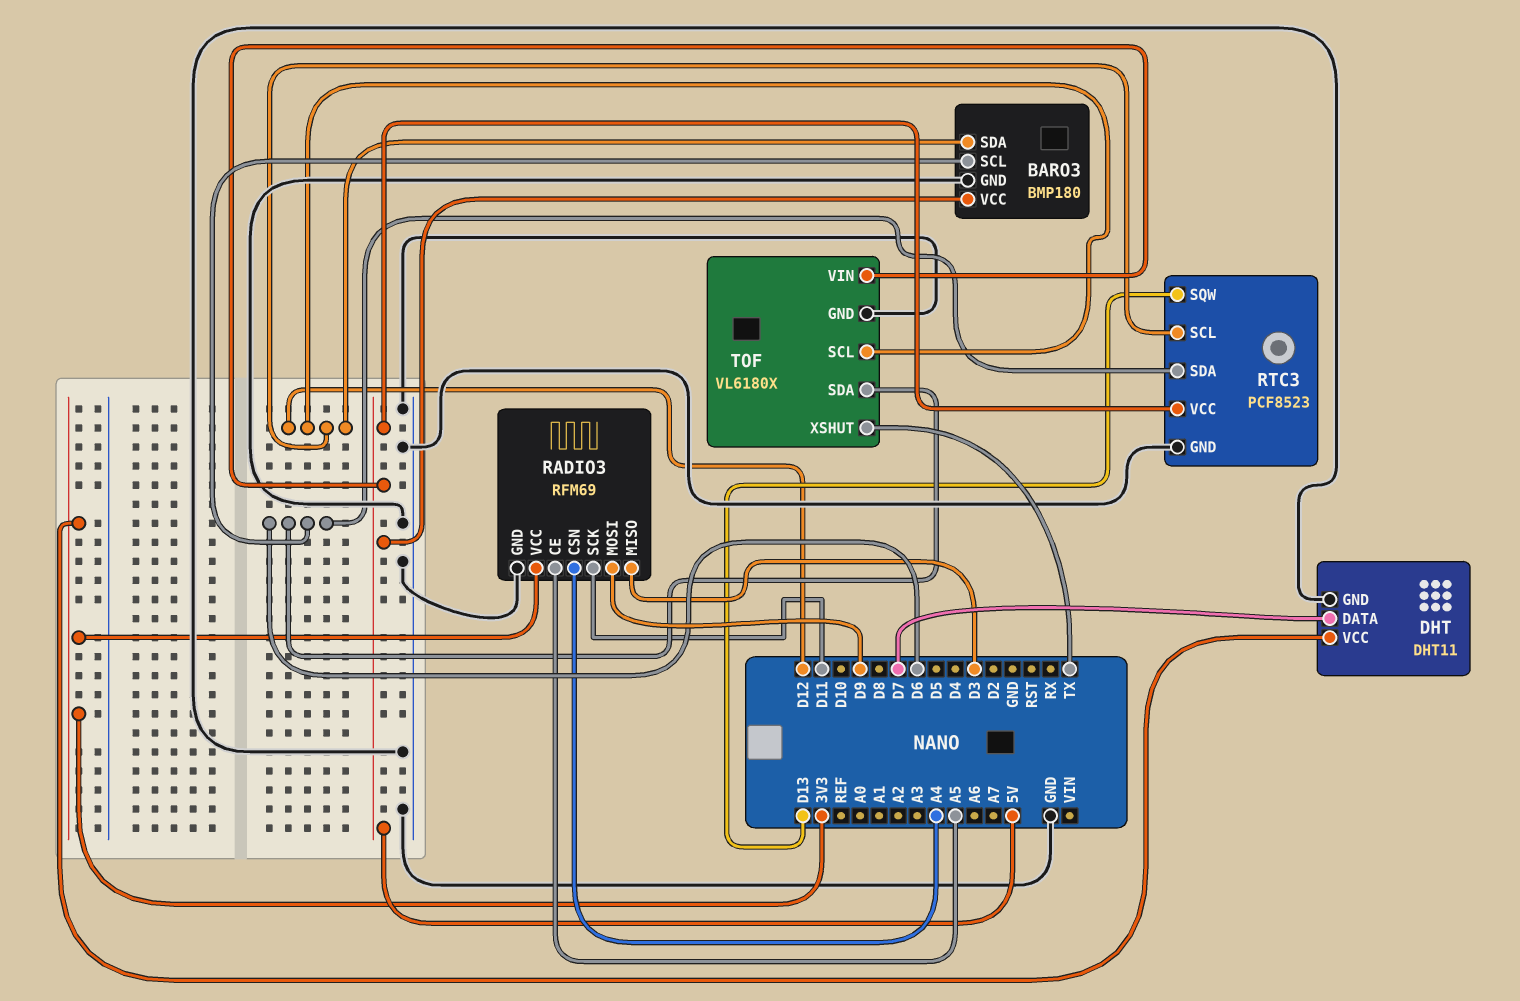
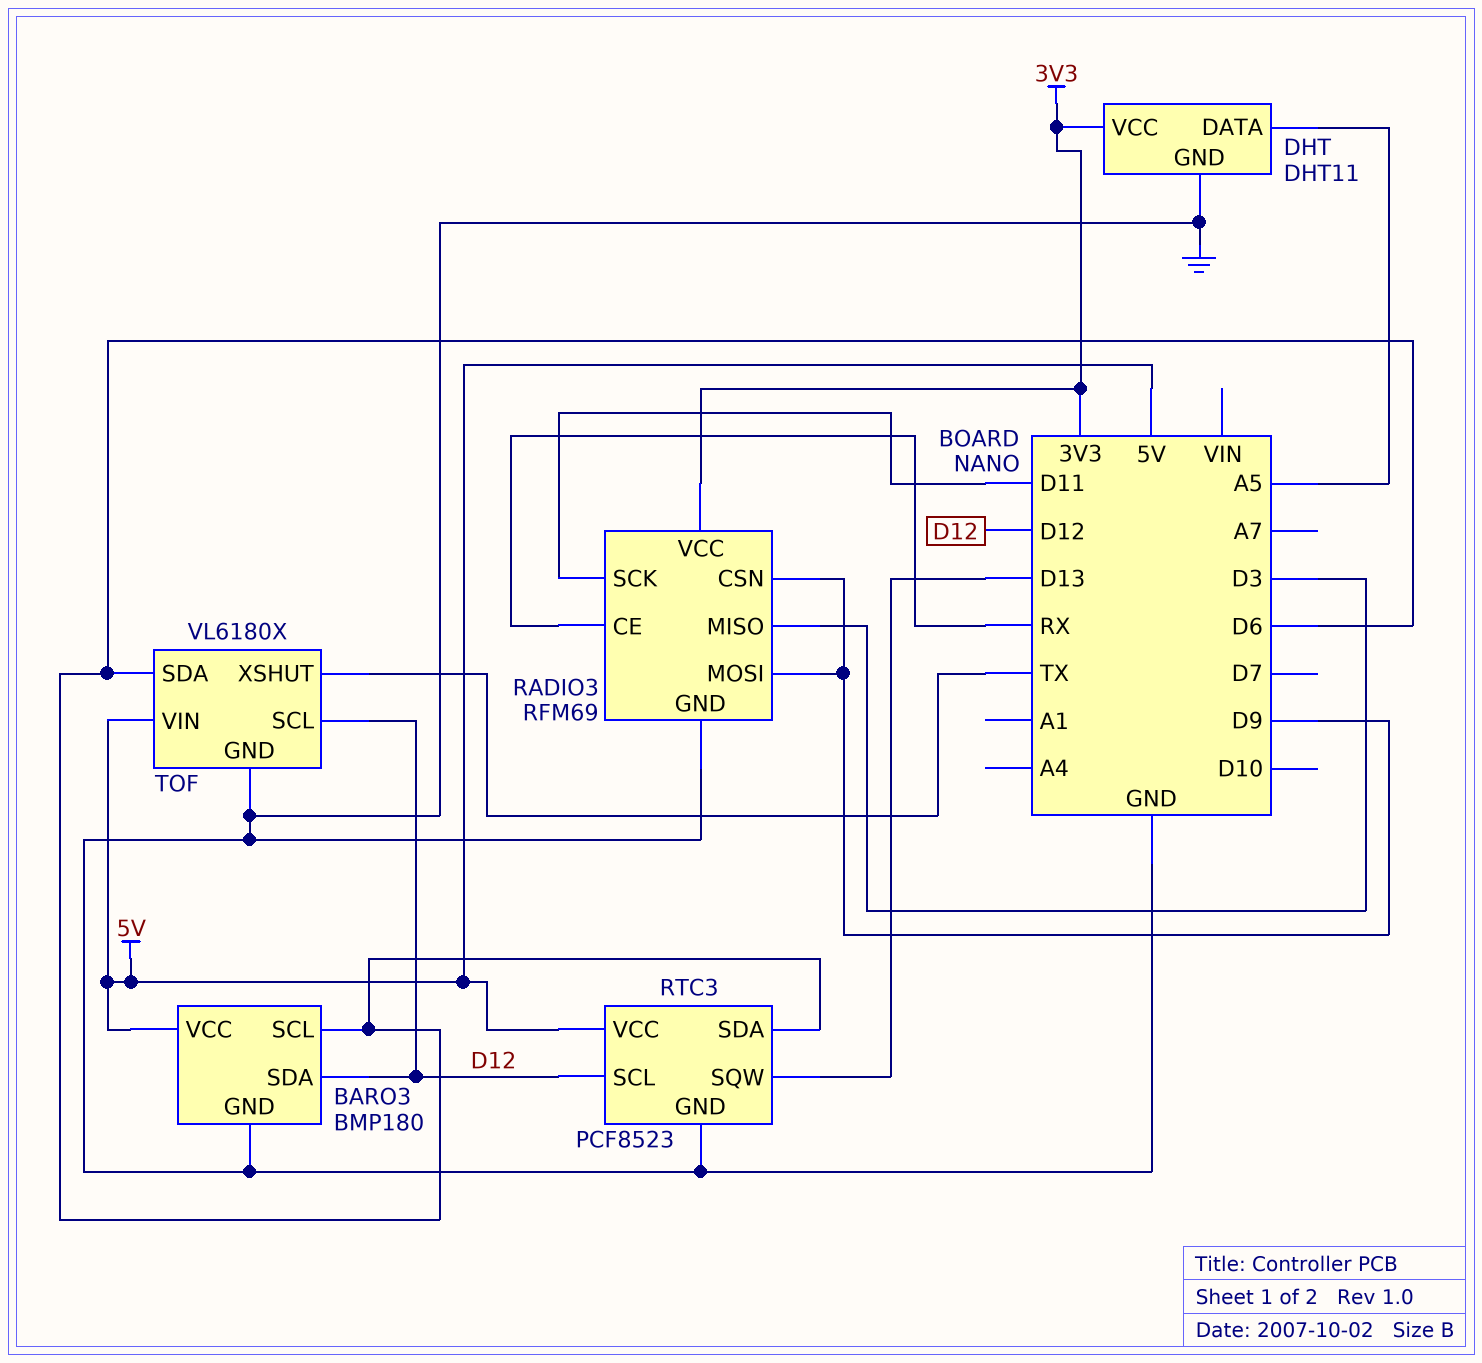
DHT pin DATA: D7 -> A5
RADIO3 pin CE: A5 -> RX
RADIO3 pin CSN: A4 -> D9

